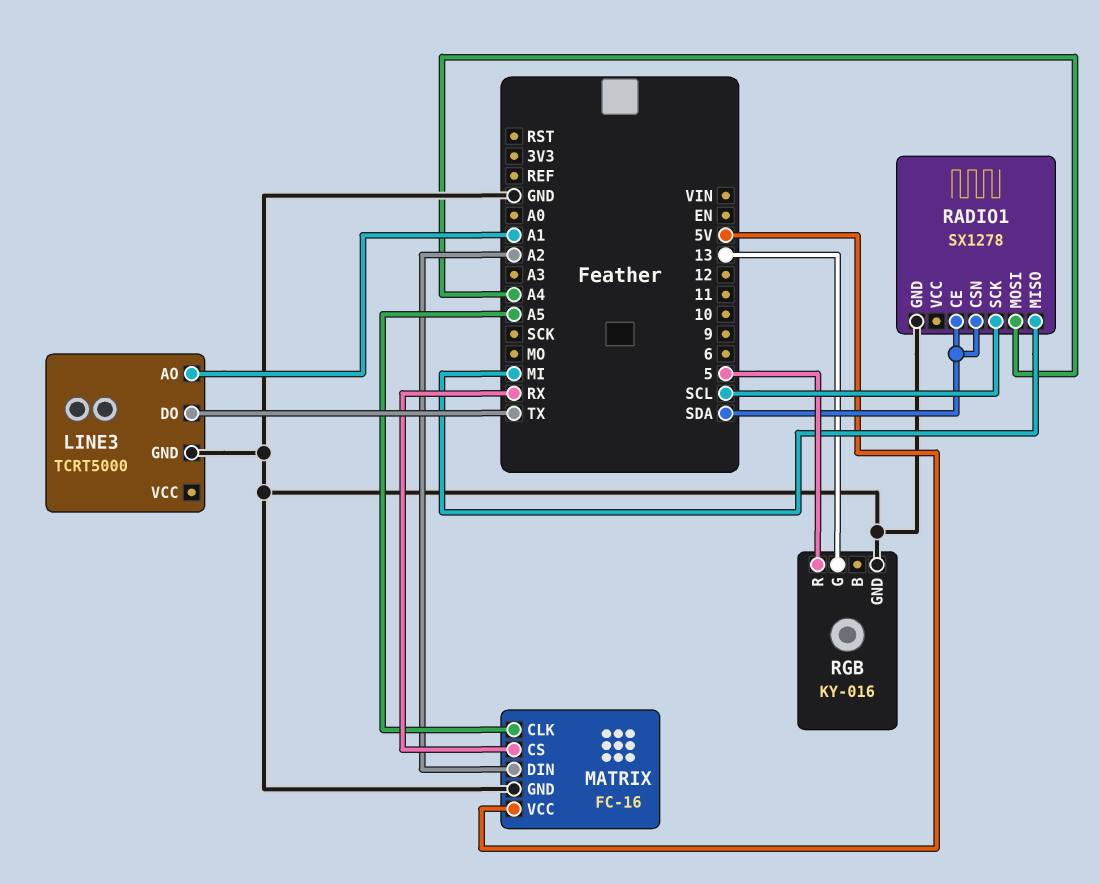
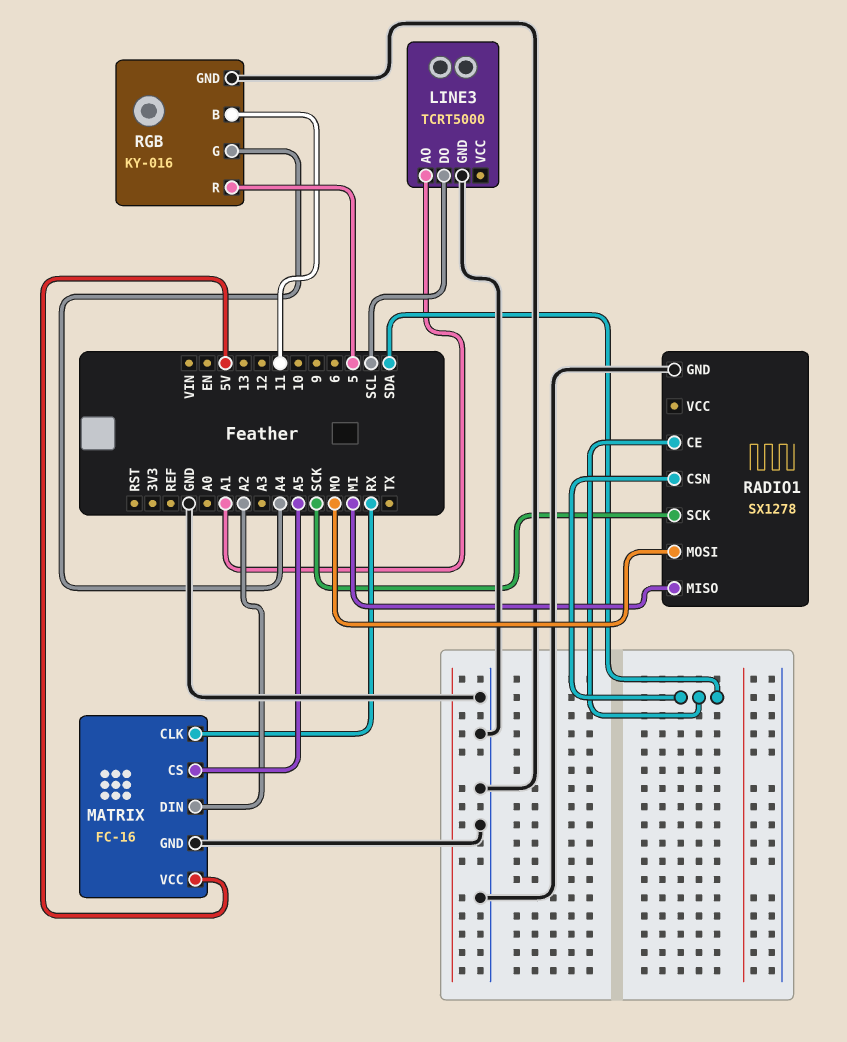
LINE3 pin DO: TX -> SCL
MATRIX pin CLK: A5 -> RX
MATRIX pin CS: RX -> A5
RADIO1 pin MOSI: A4 -> MO
RADIO1 pin SCK: SCL -> SCK
RGB pin B: none -> 11
RGB pin G: 13 -> A4

